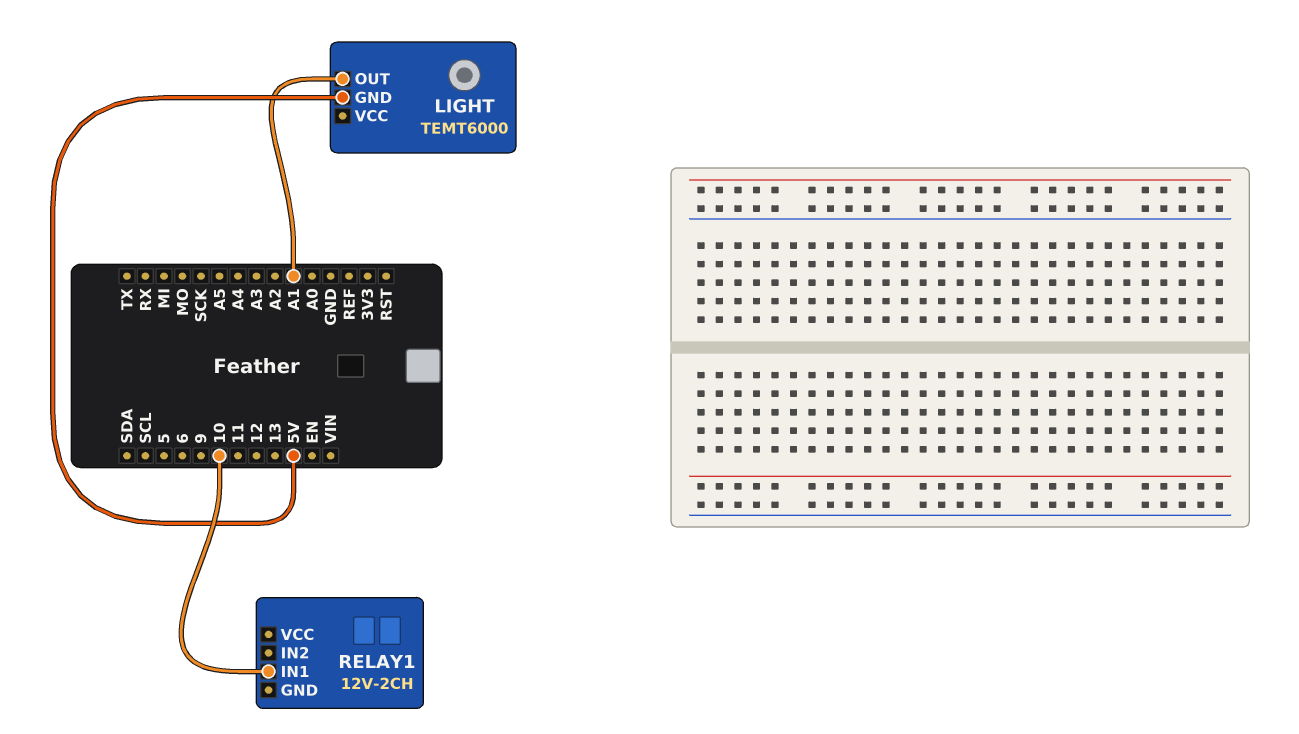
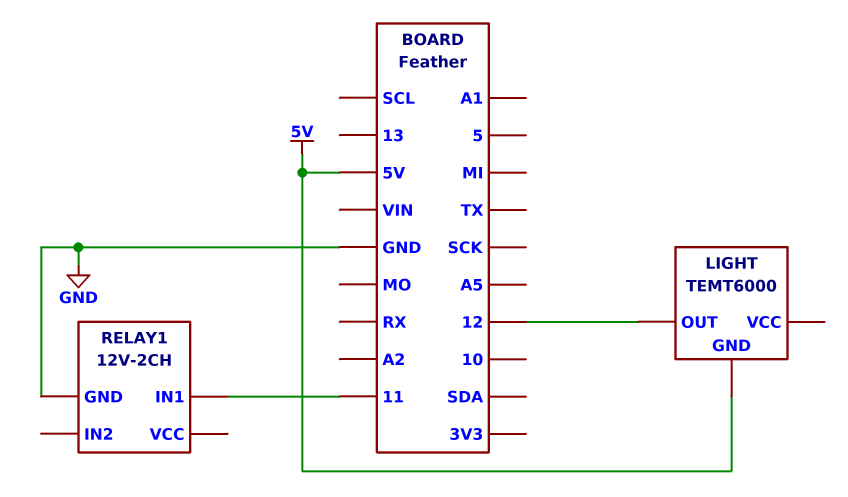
LIGHT pin OUT: A1 -> 12
RELAY1 pin GND: none -> GND
RELAY1 pin IN1: 10 -> 11

